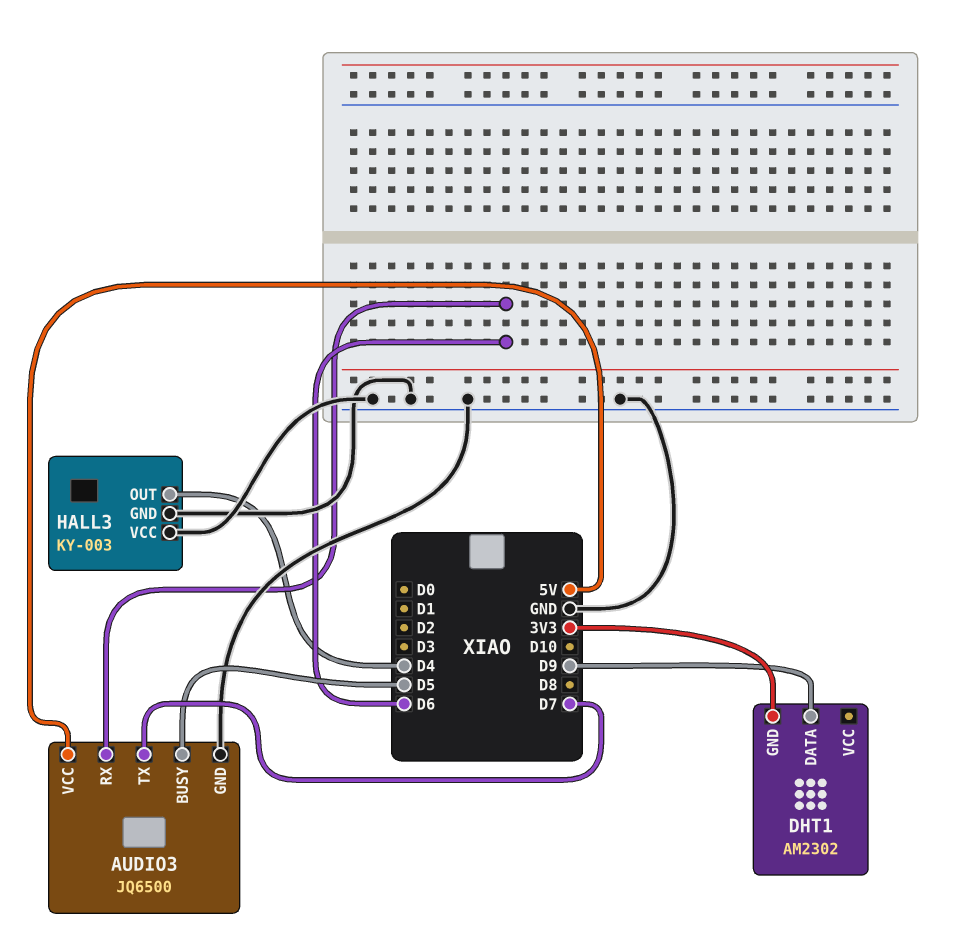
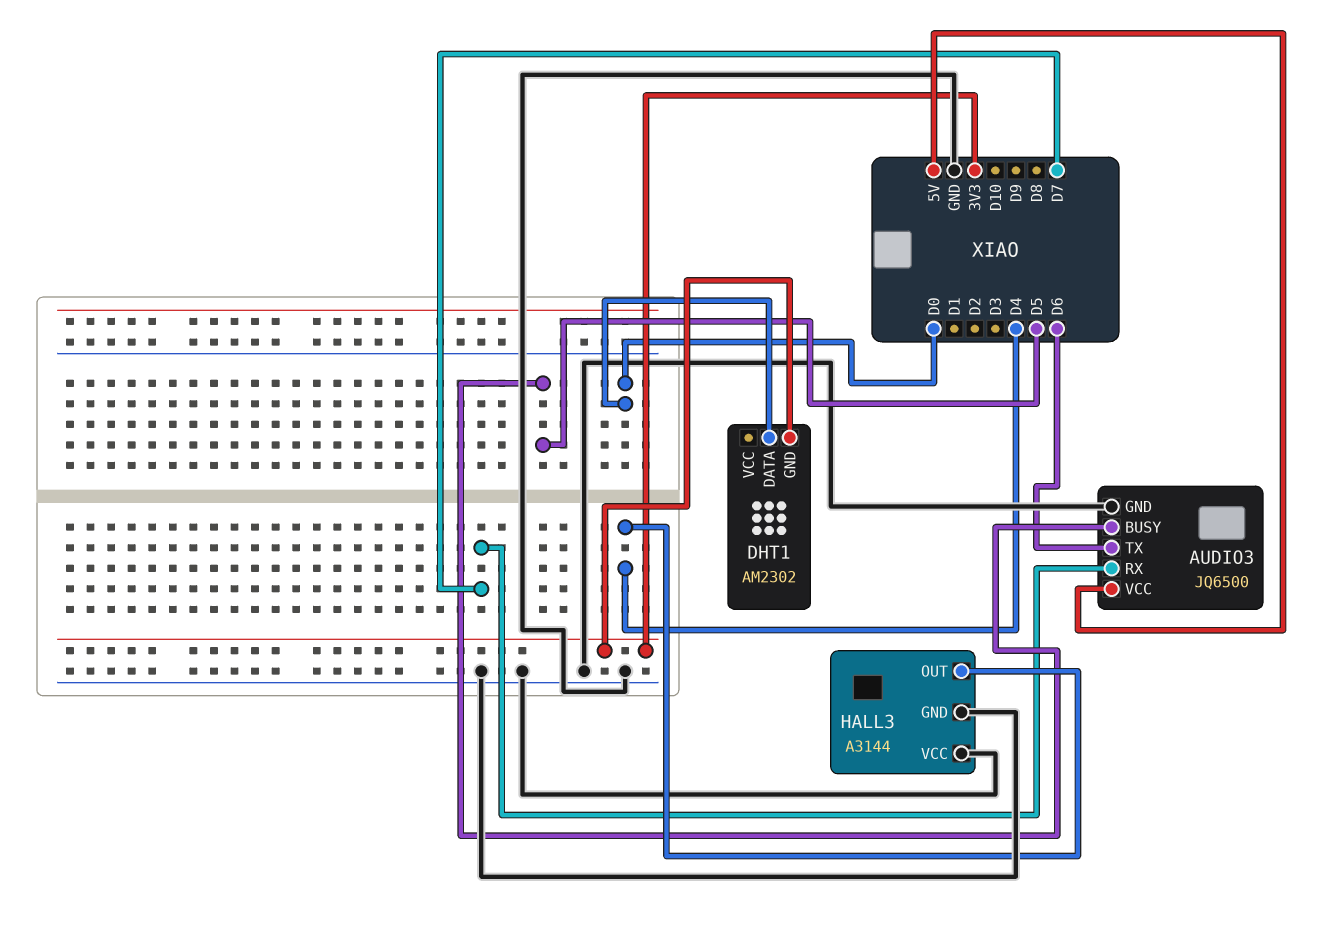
AUDIO3 pin RX: D6 -> D7
AUDIO3 pin TX: D7 -> D6
DHT1 pin DATA: D9 -> D0
HALL3: KY-003 -> A3144

